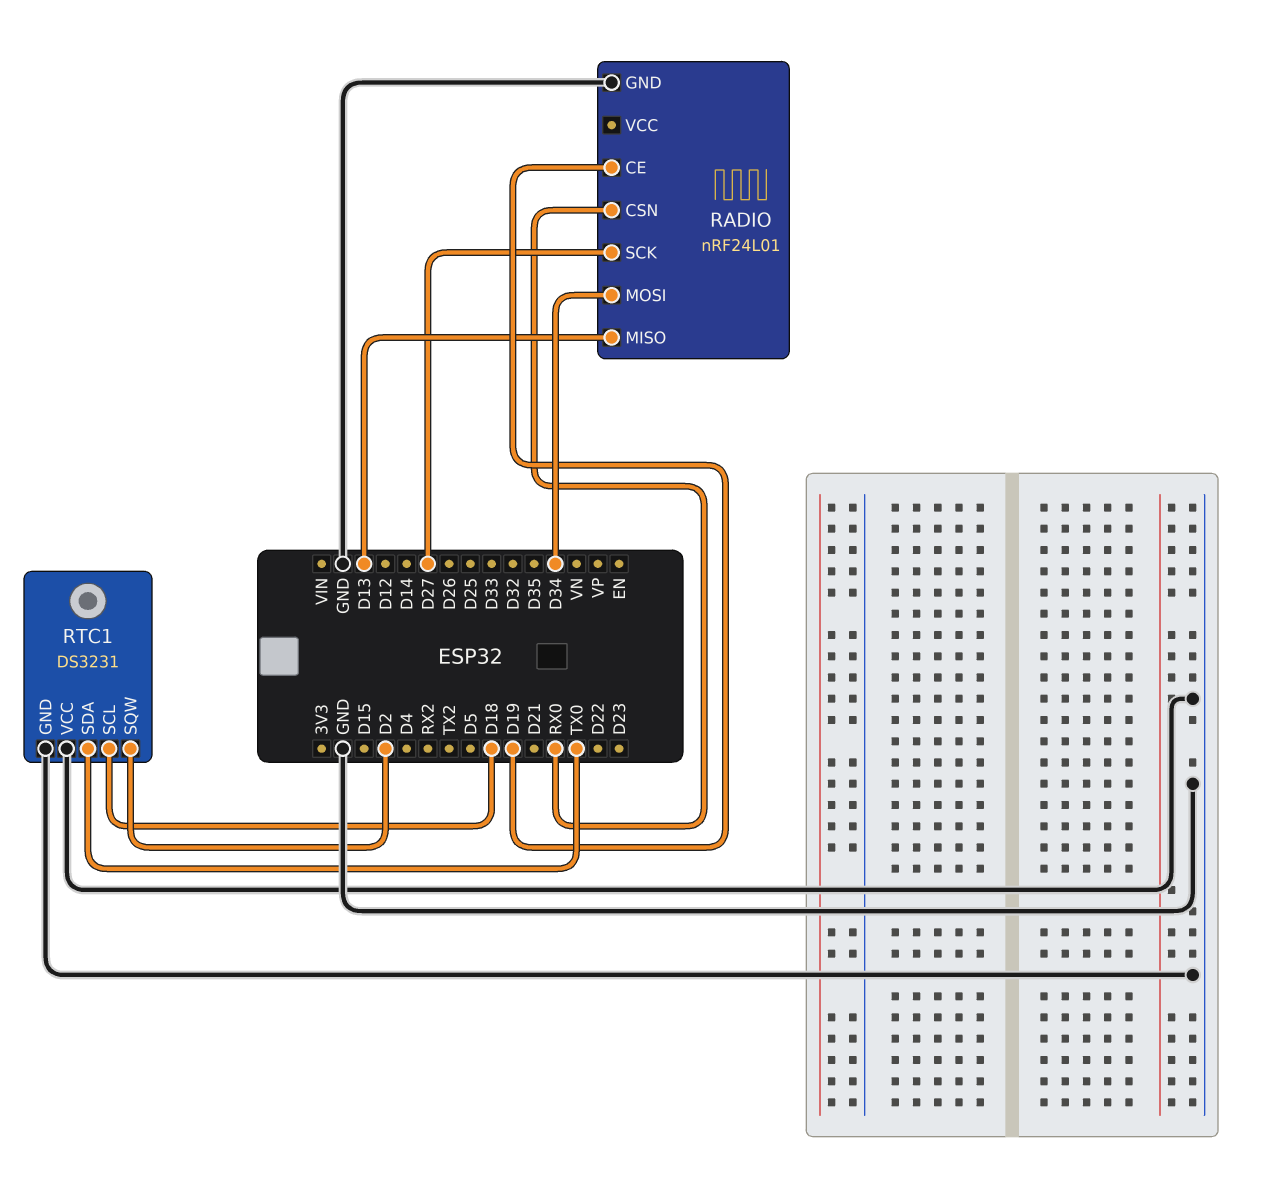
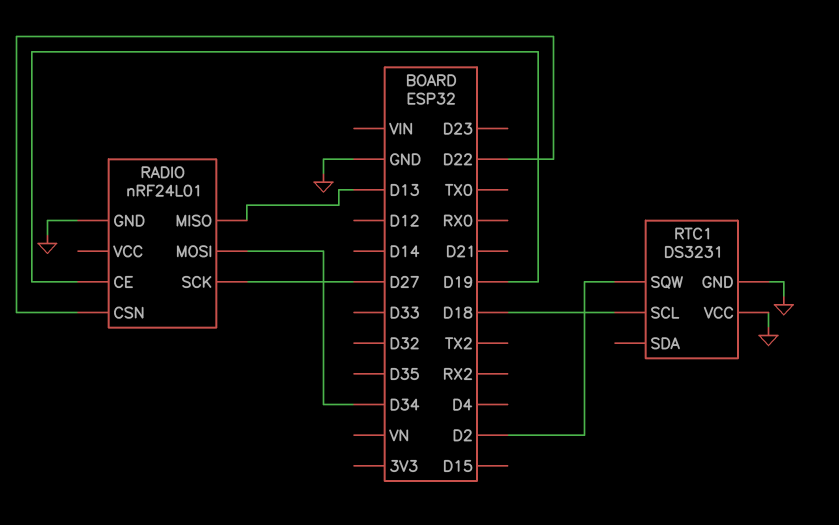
RADIO pin CSN: RX0 -> D22
RTC1 pin SDA: TX0 -> none

